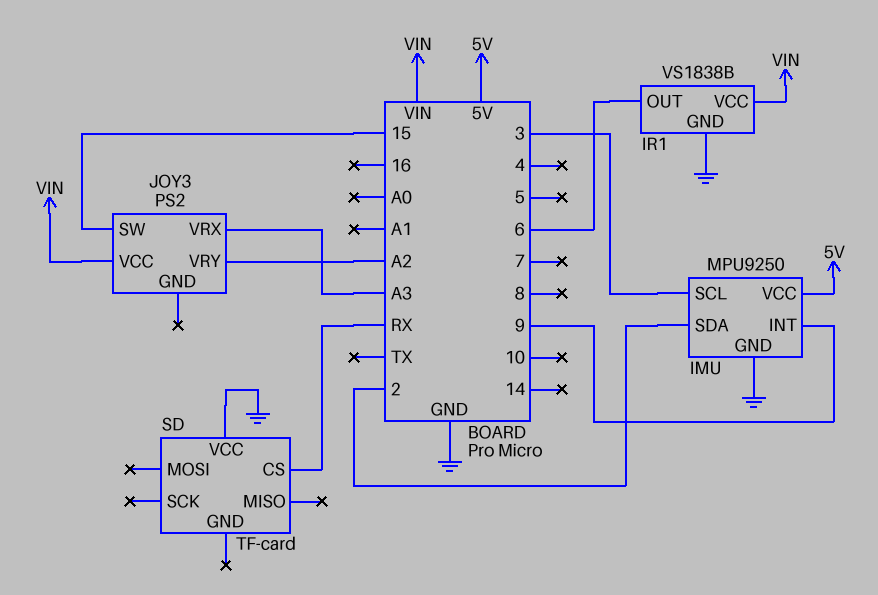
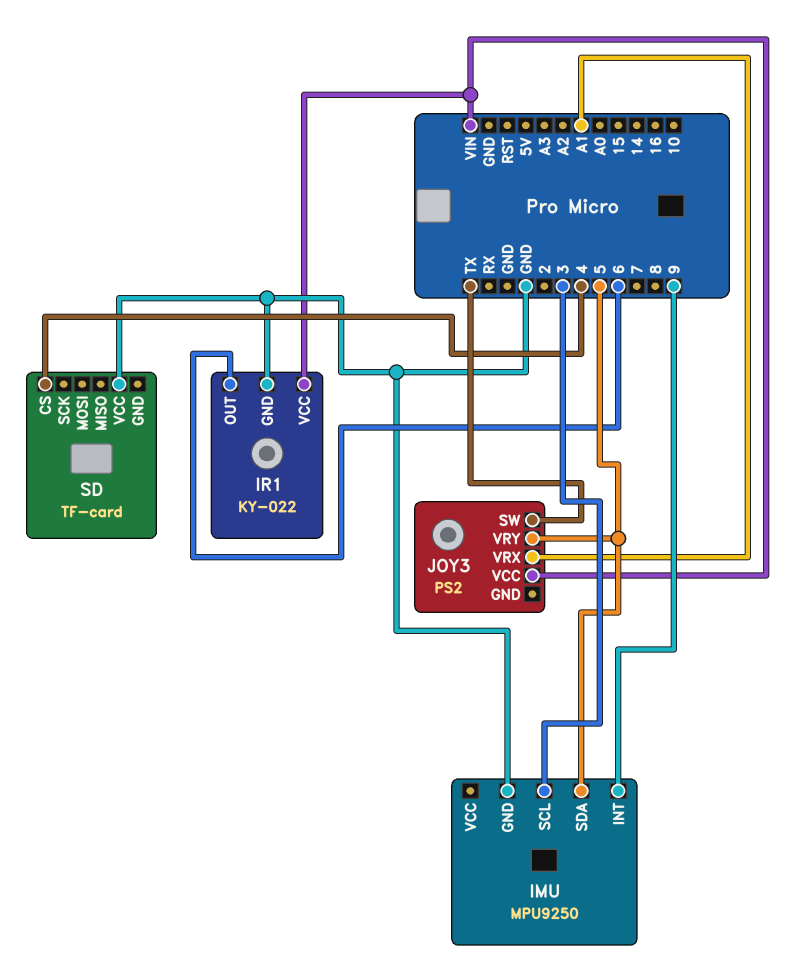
IMU pin SDA: 2 -> 5
IMU pin VCC: 5V -> none
IR1: VS1838B -> KY-022
JOY3 pin SW: 15 -> TX
JOY3 pin VRX: A3 -> A1
JOY3 pin VRY: A2 -> 5
SD pin CS: RX -> 4

